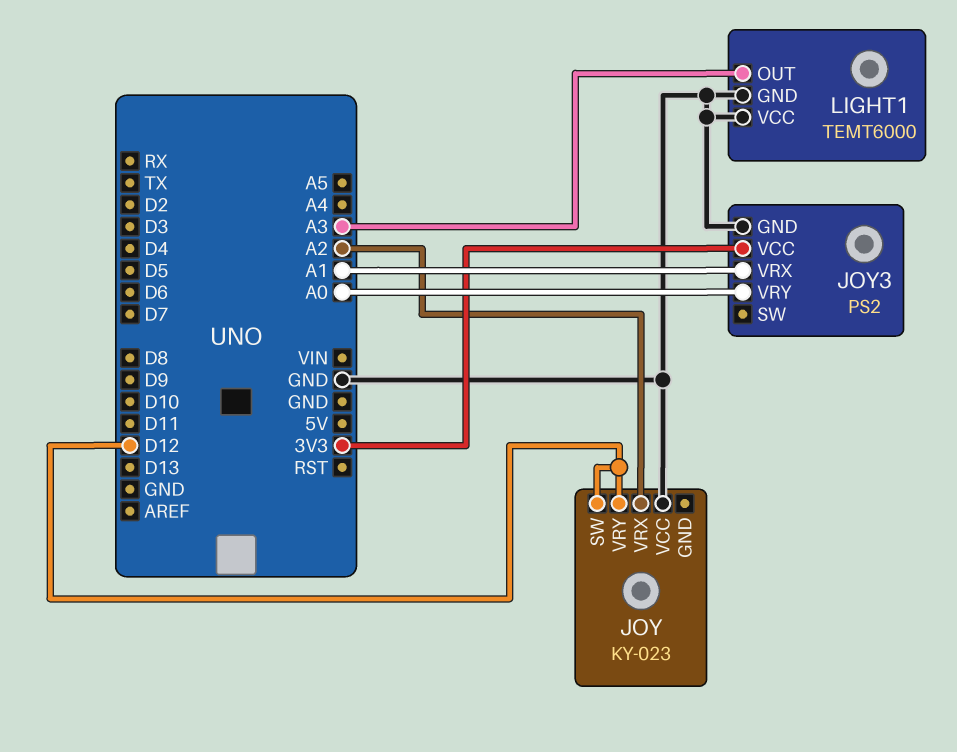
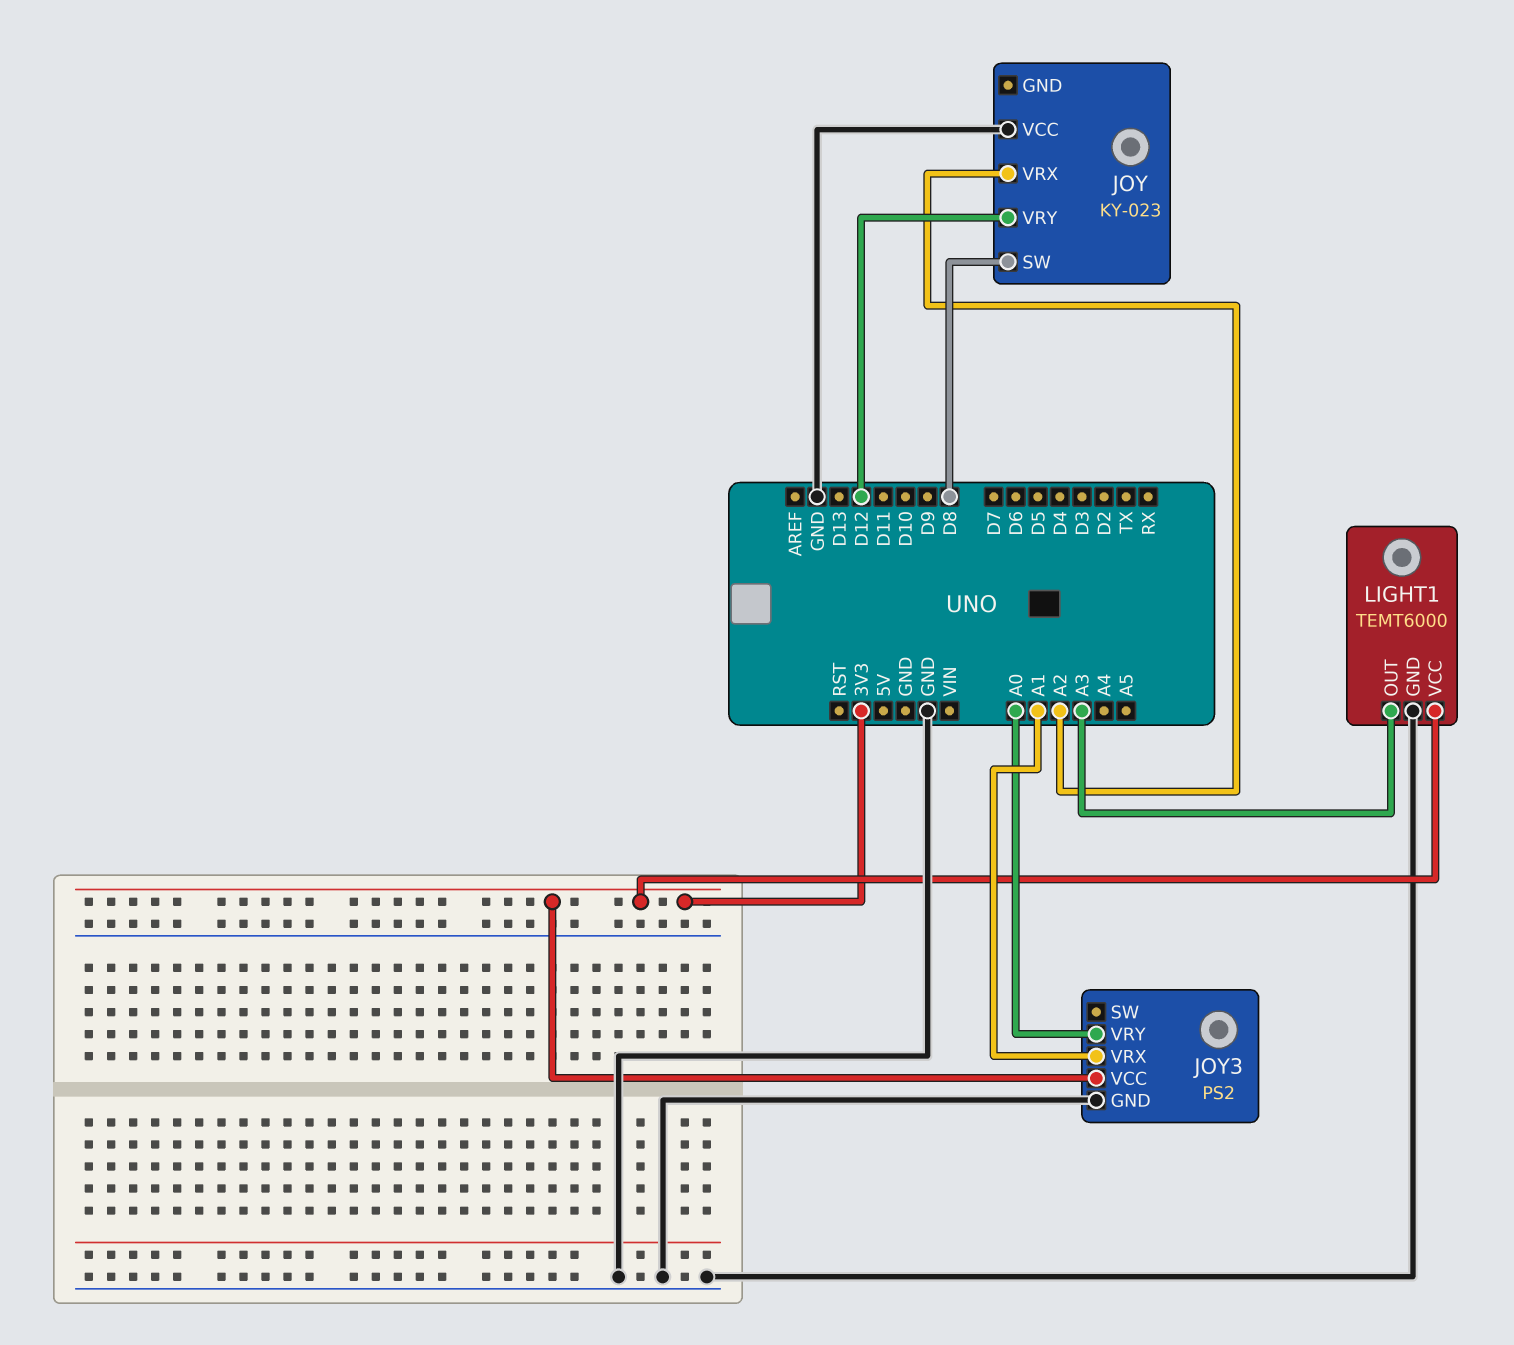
JOY pin SW: D12 -> D8
LIGHT1 pin VCC: GND -> 3V3

